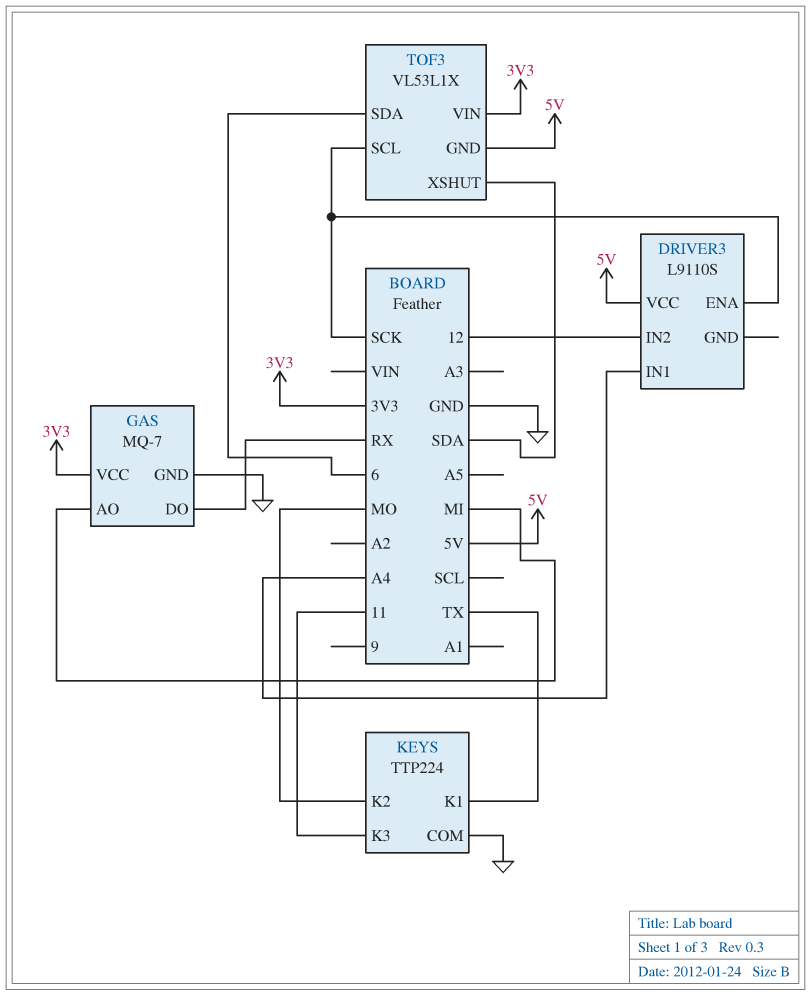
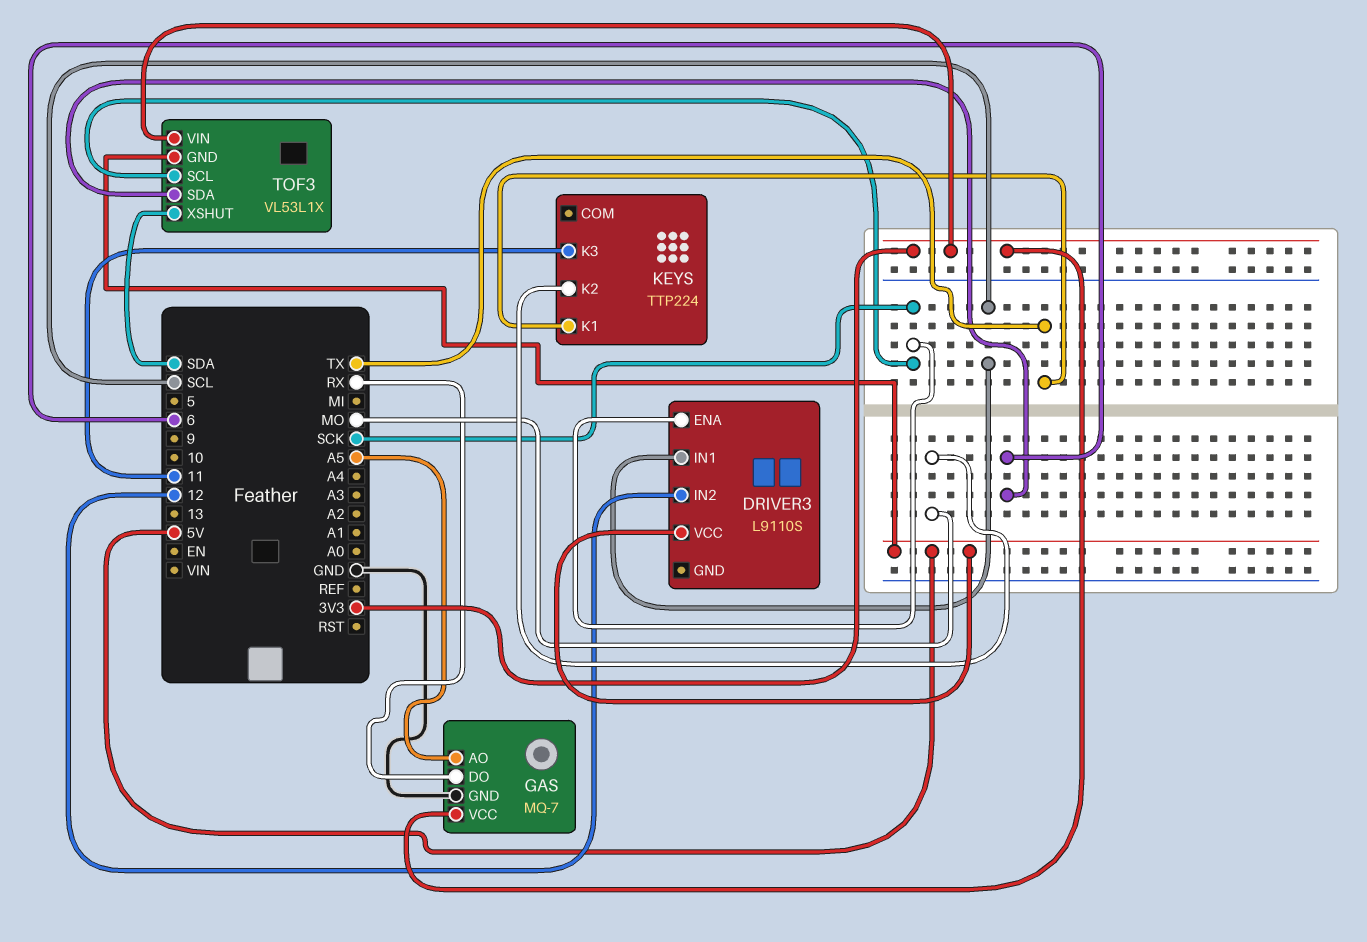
DRIVER3 pin IN1: A4 -> SCL
GAS pin AO: MI -> A5
KEYS pin COM: GND -> none

